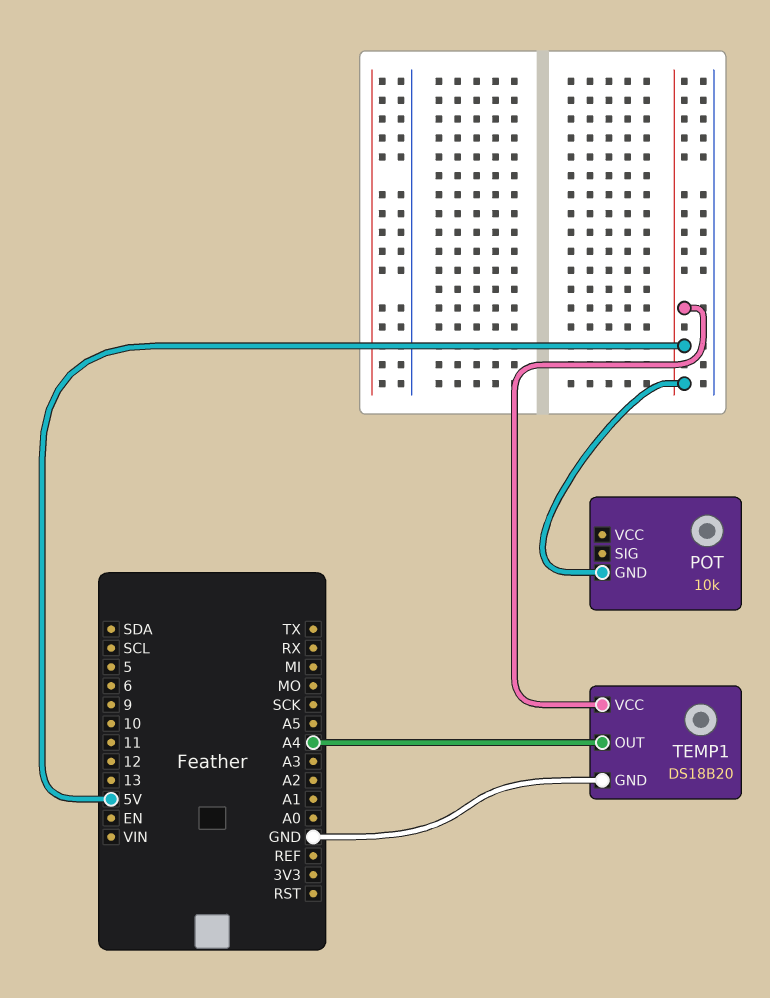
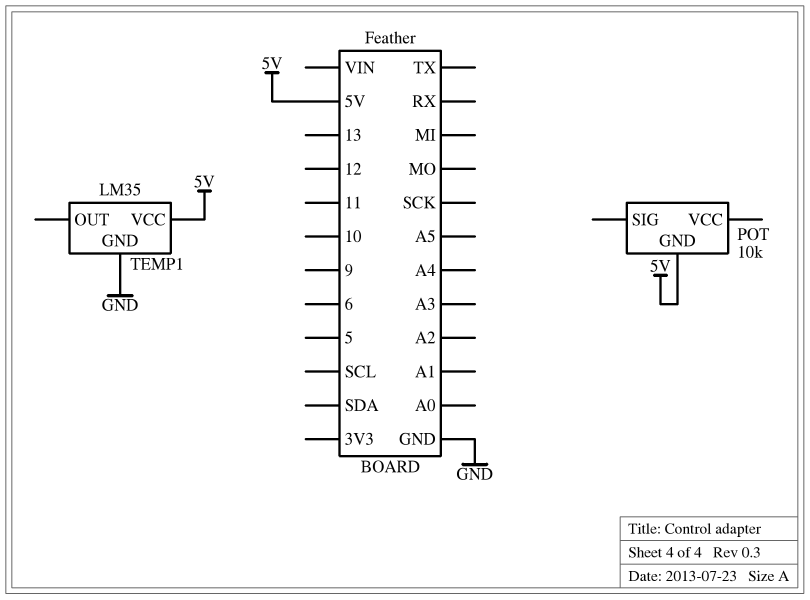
TEMP1: DS18B20 -> LM35
TEMP1 pin OUT: A4 -> none

